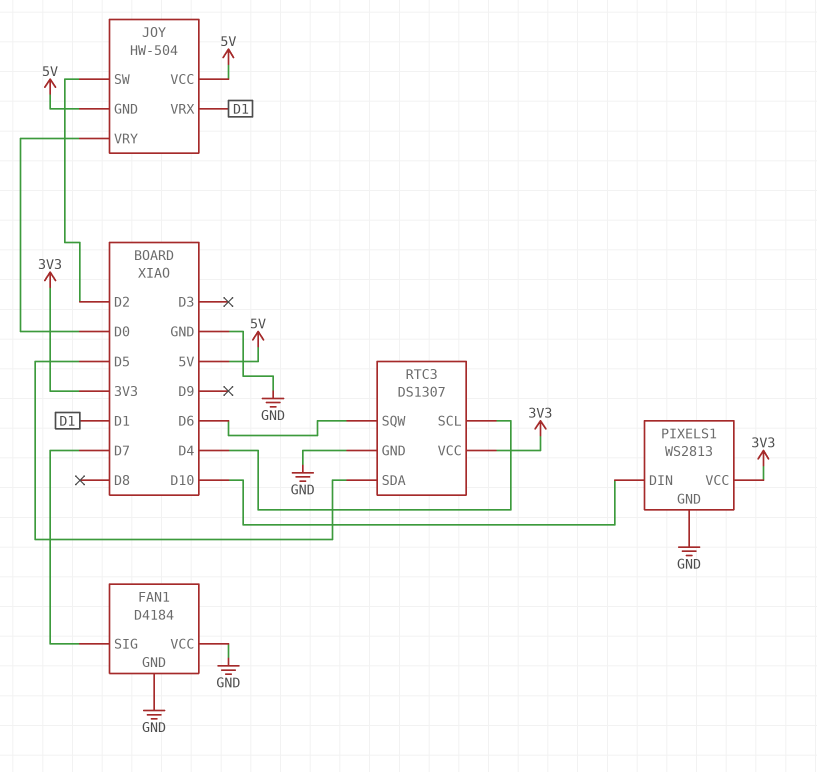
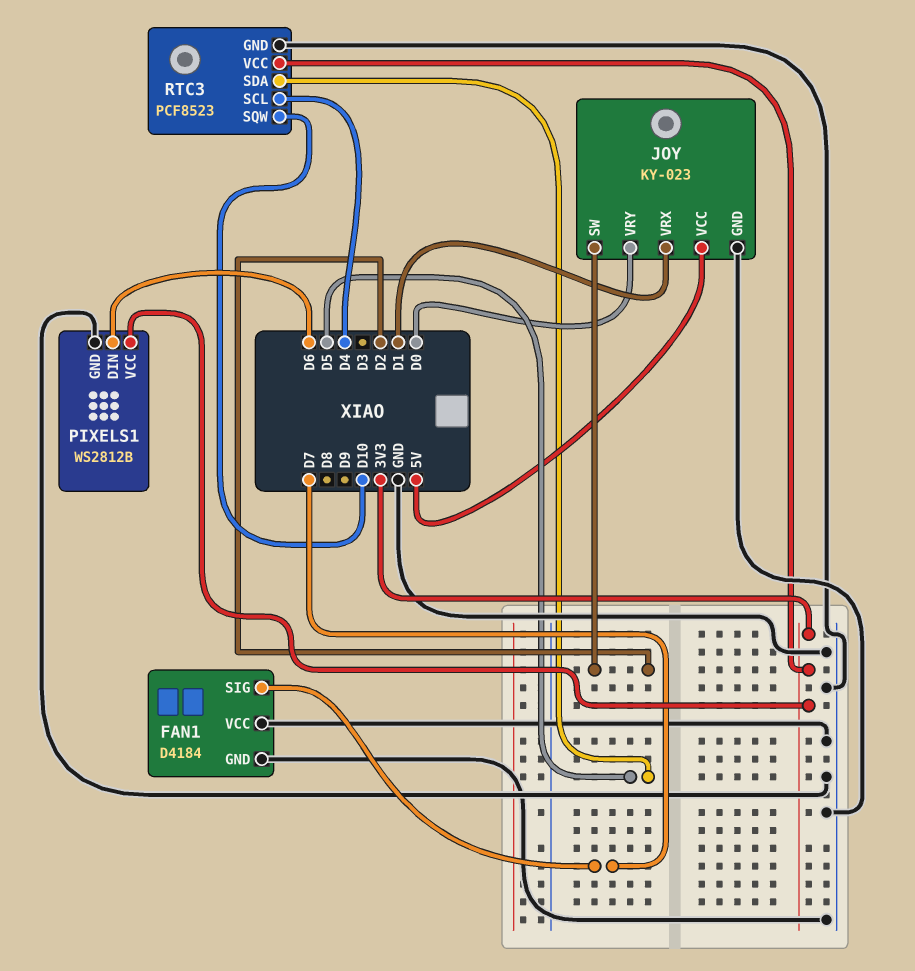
JOY: HW-504 -> KY-023
JOY pin GND: 5V -> GND
PIXELS1: WS2813 -> WS2812B
PIXELS1 pin DIN: D10 -> D6
RTC3: DS1307 -> PCF8523
RTC3 pin SQW: D6 -> D10

